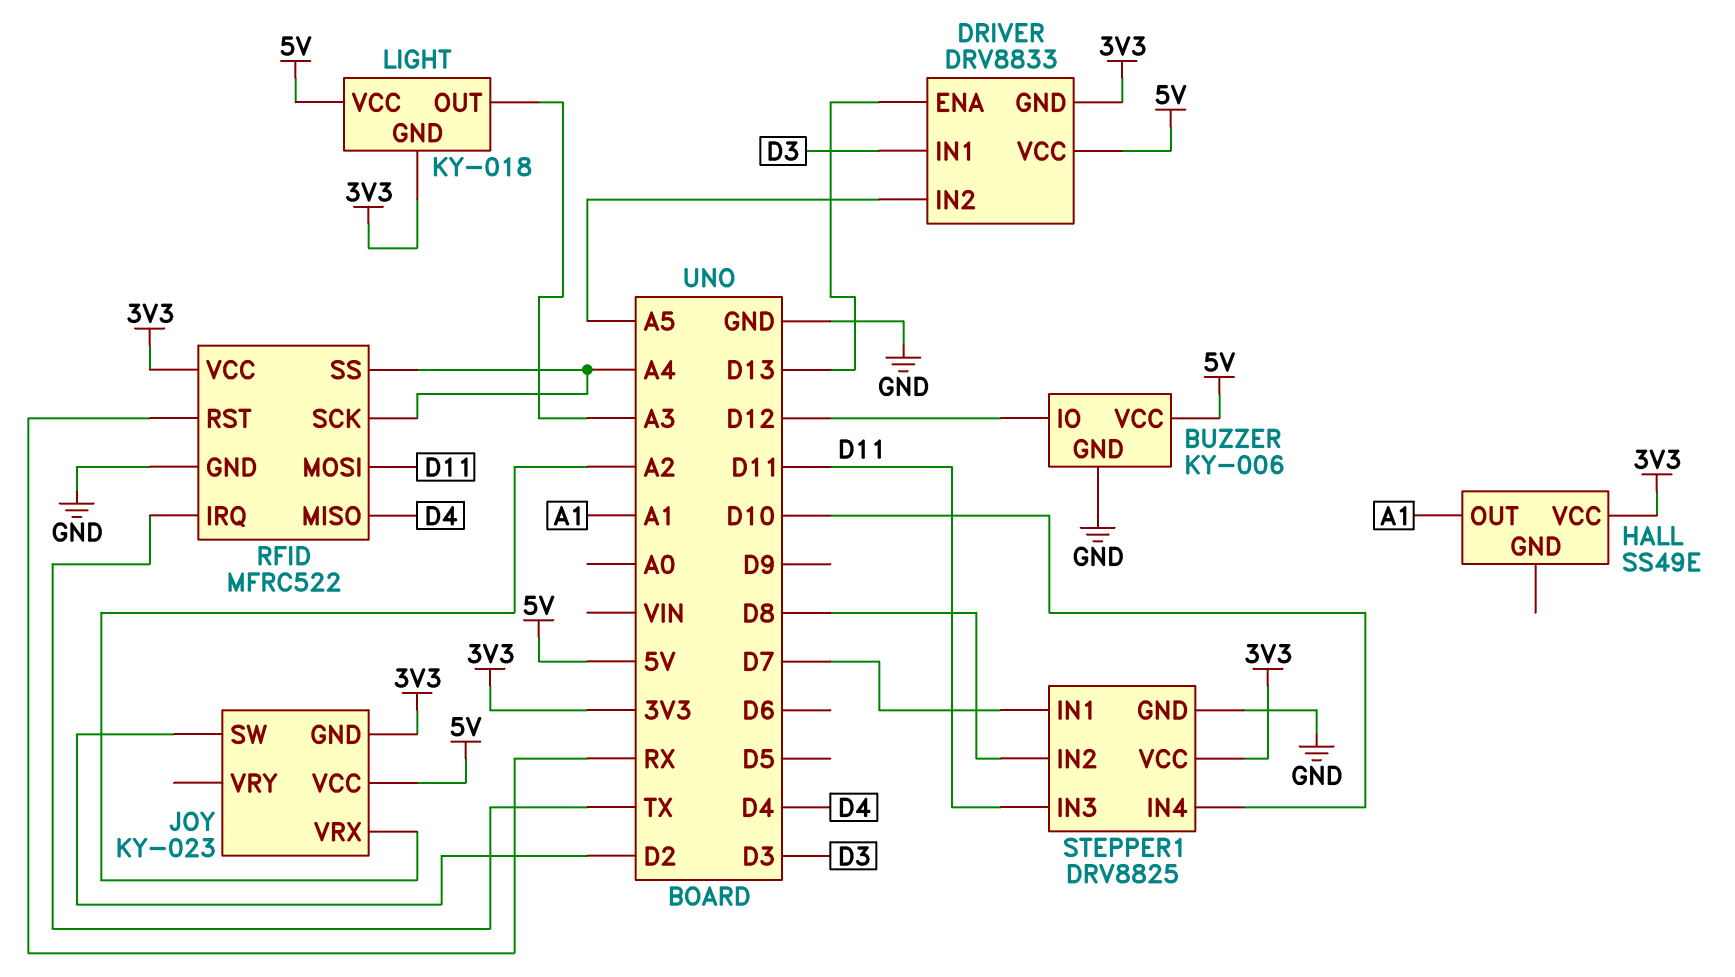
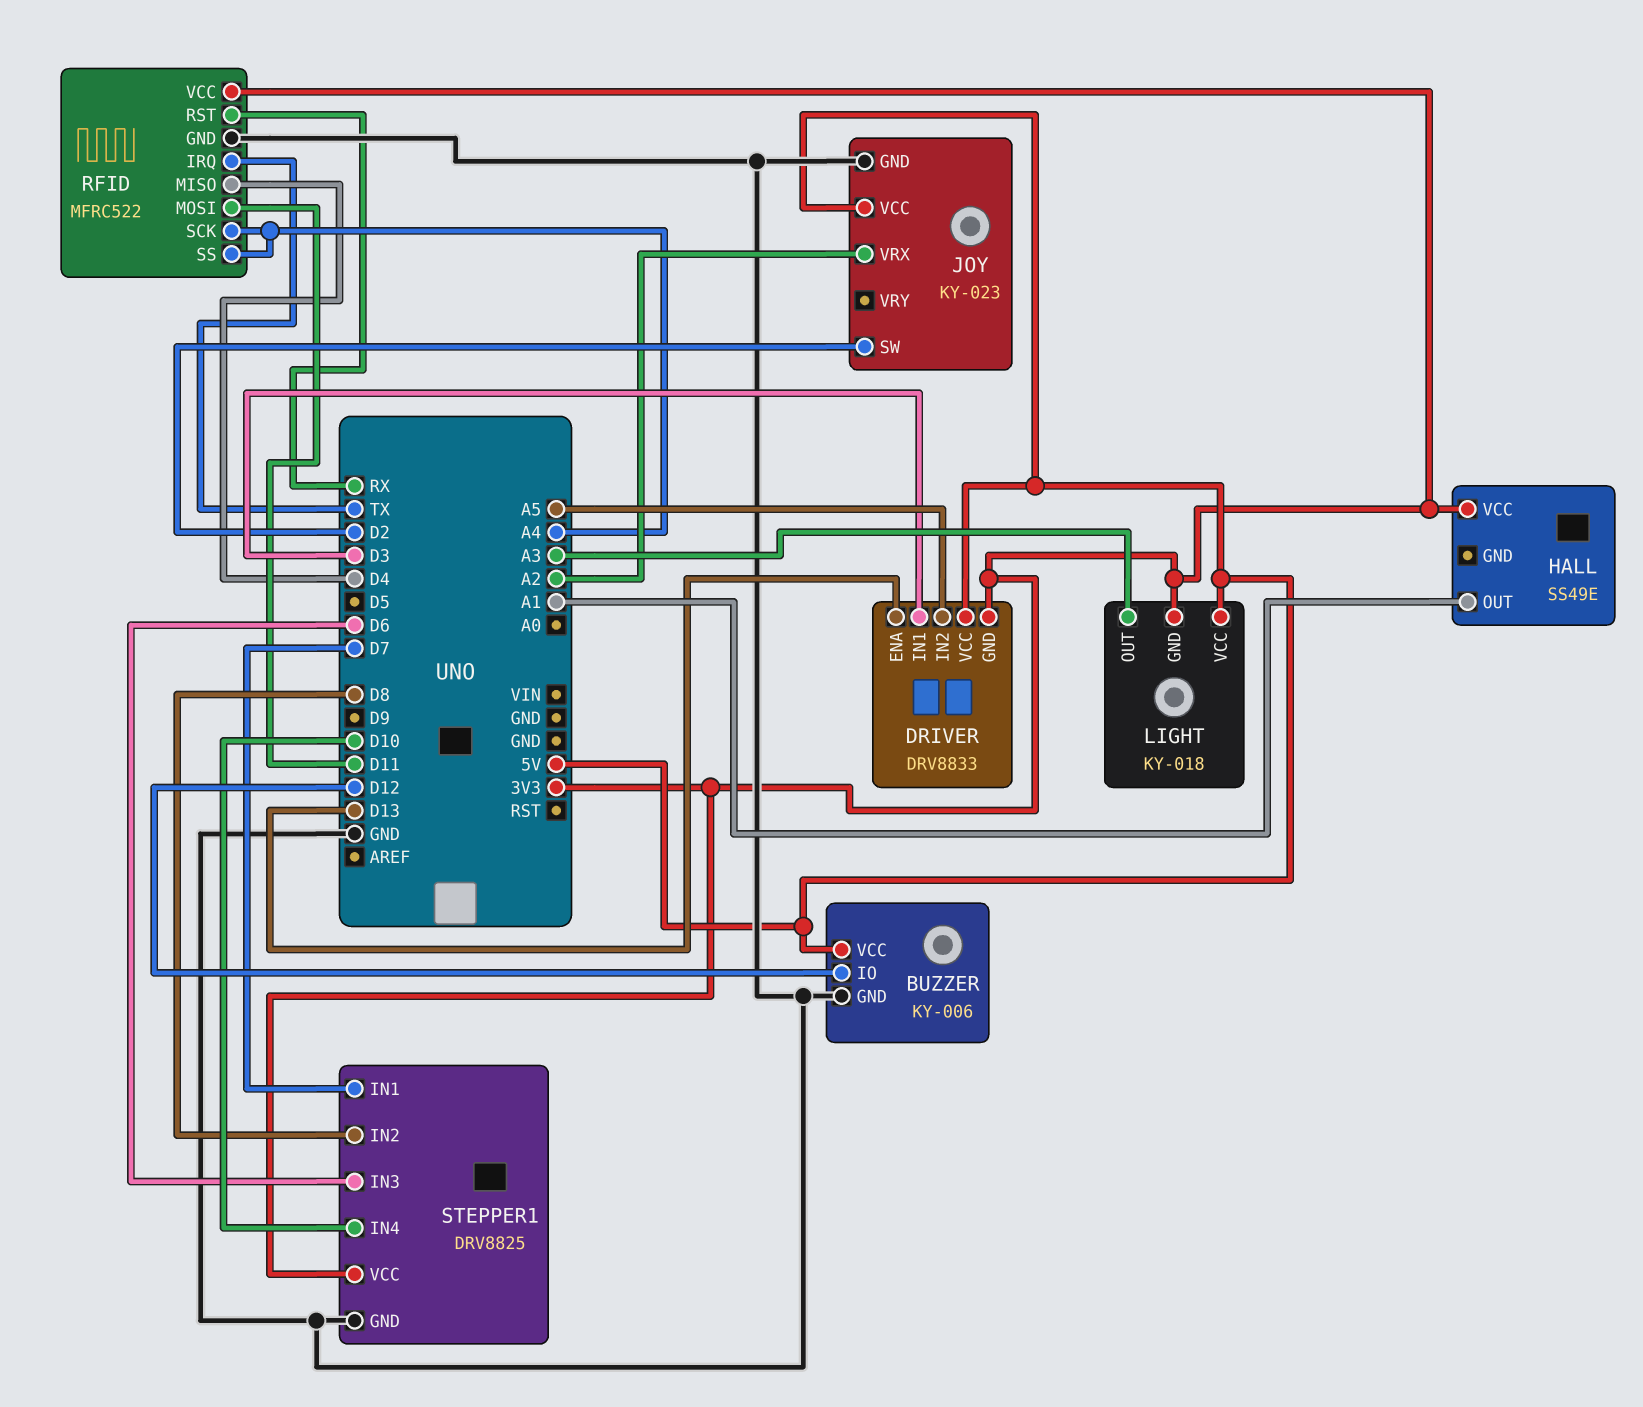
JOY pin GND: 3V3 -> GND
STEPPER1 pin IN3: D11 -> D6

